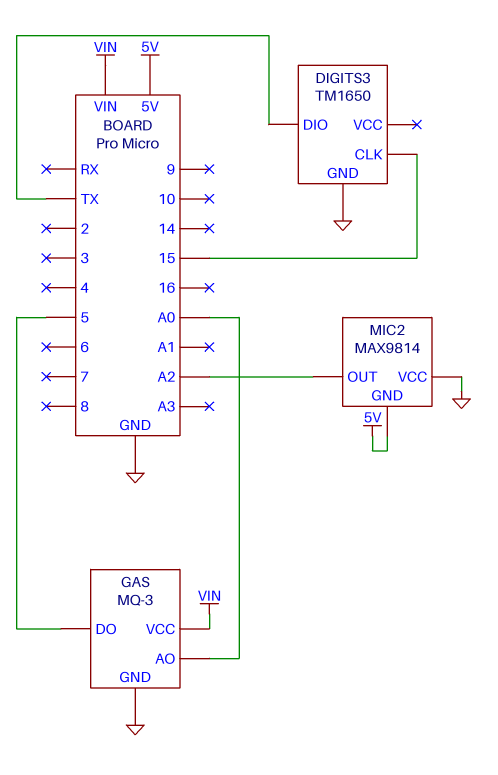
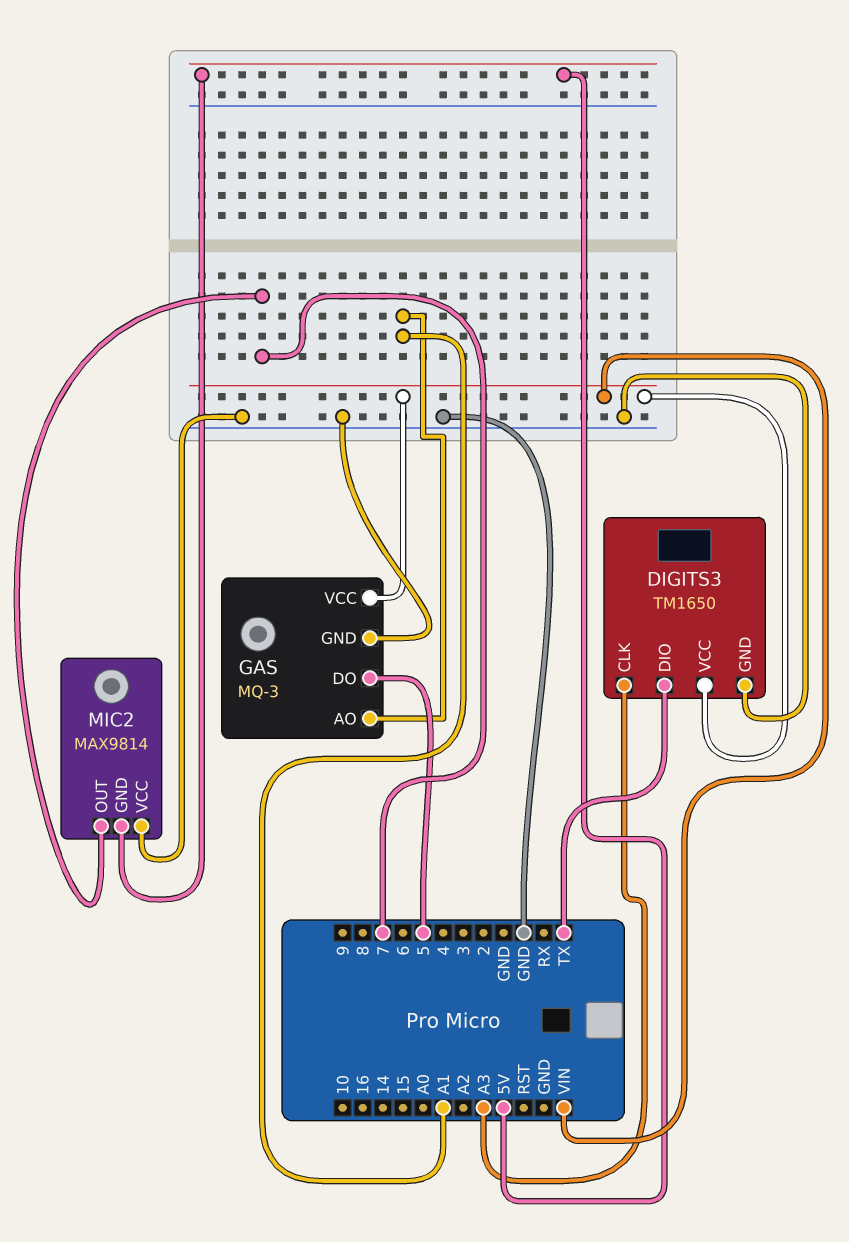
DIGITS3 pin CLK: 15 -> A3
DIGITS3 pin VCC: none -> VIN
GAS pin AO: A0 -> A1
MIC2 pin OUT: A2 -> 7

